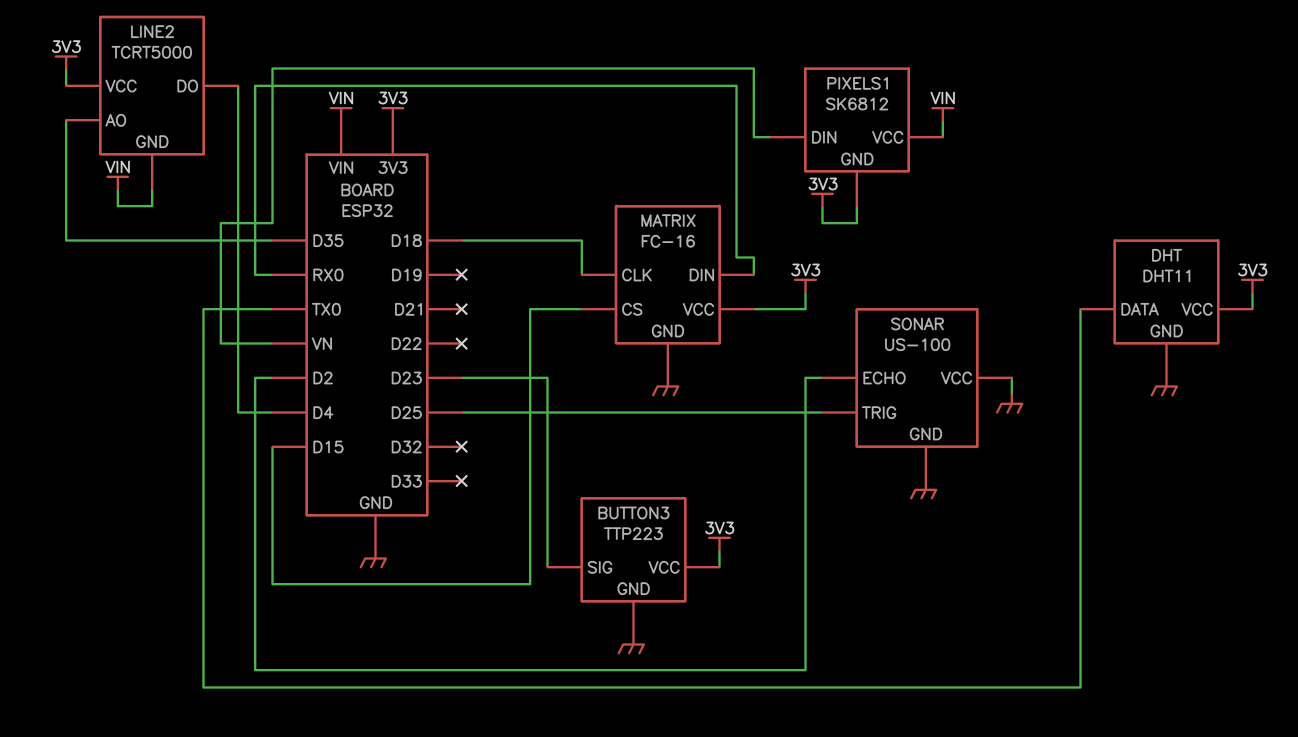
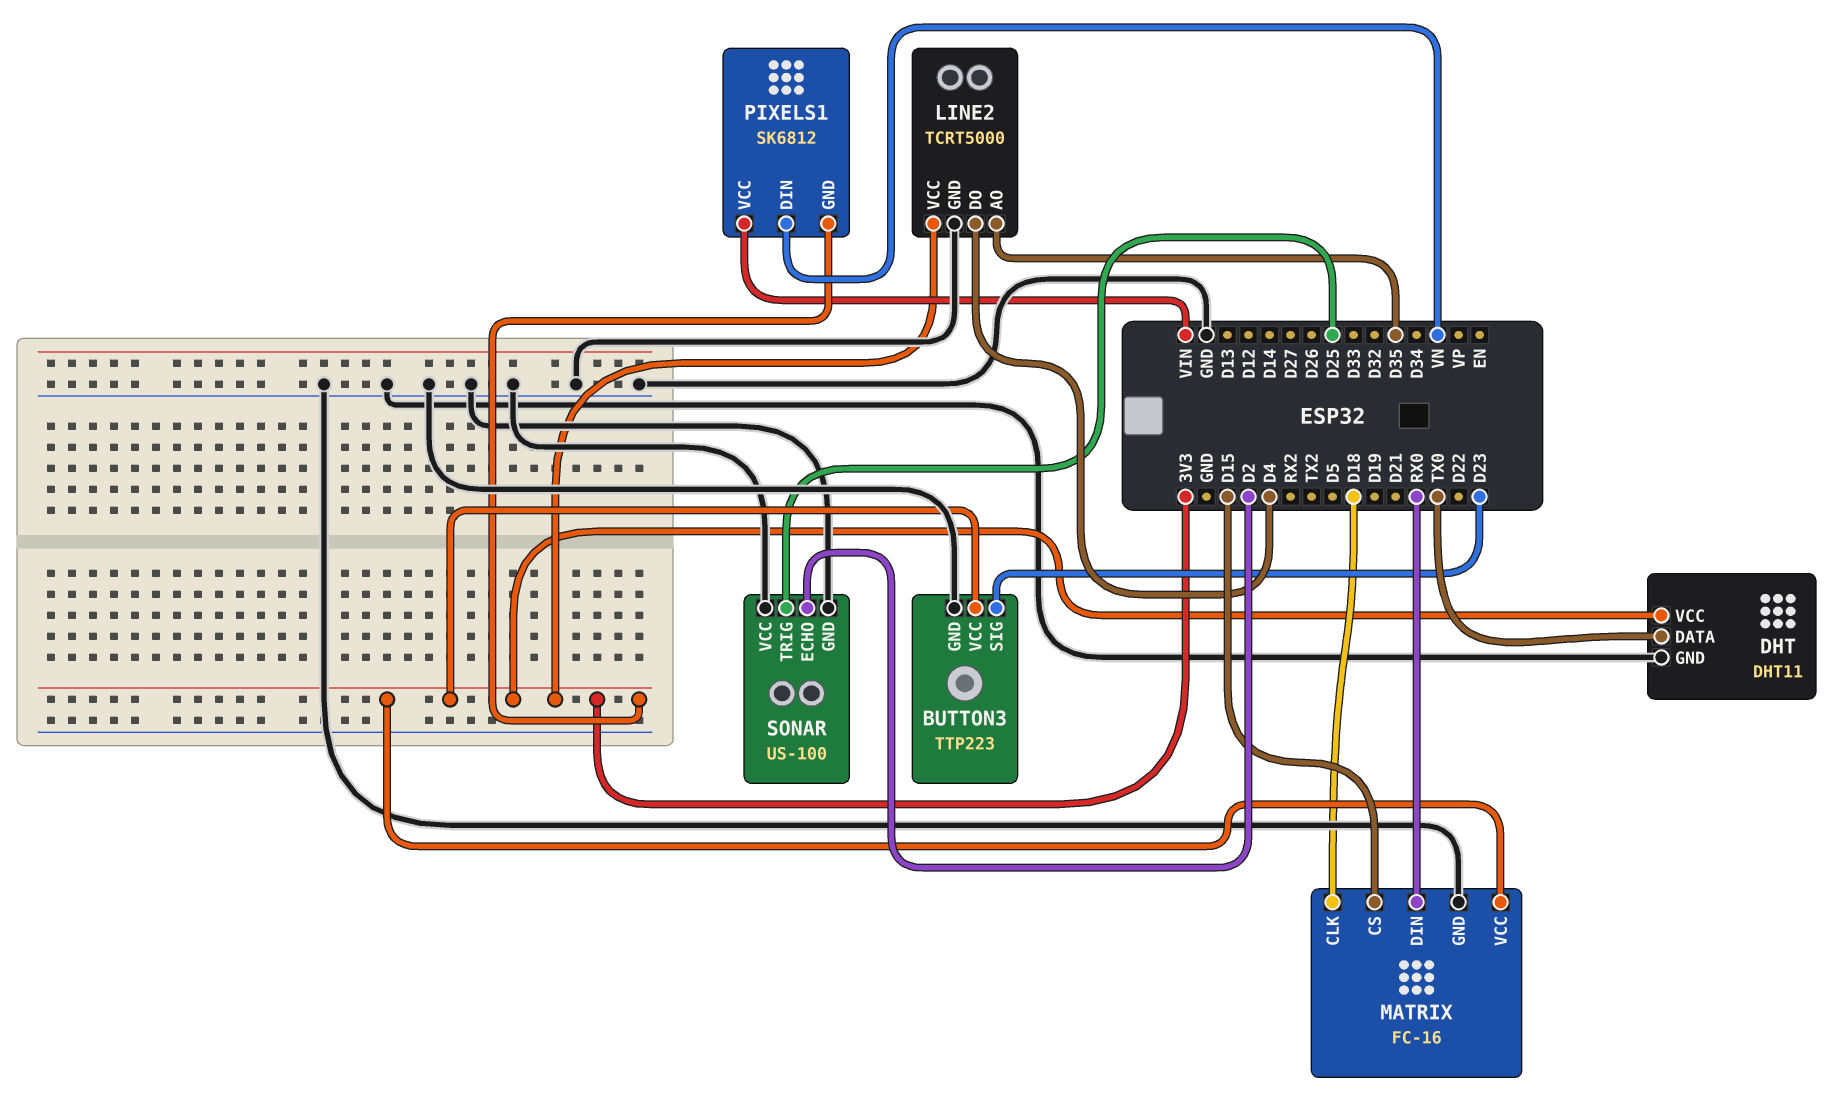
LINE2 pin GND: VIN -> GND

